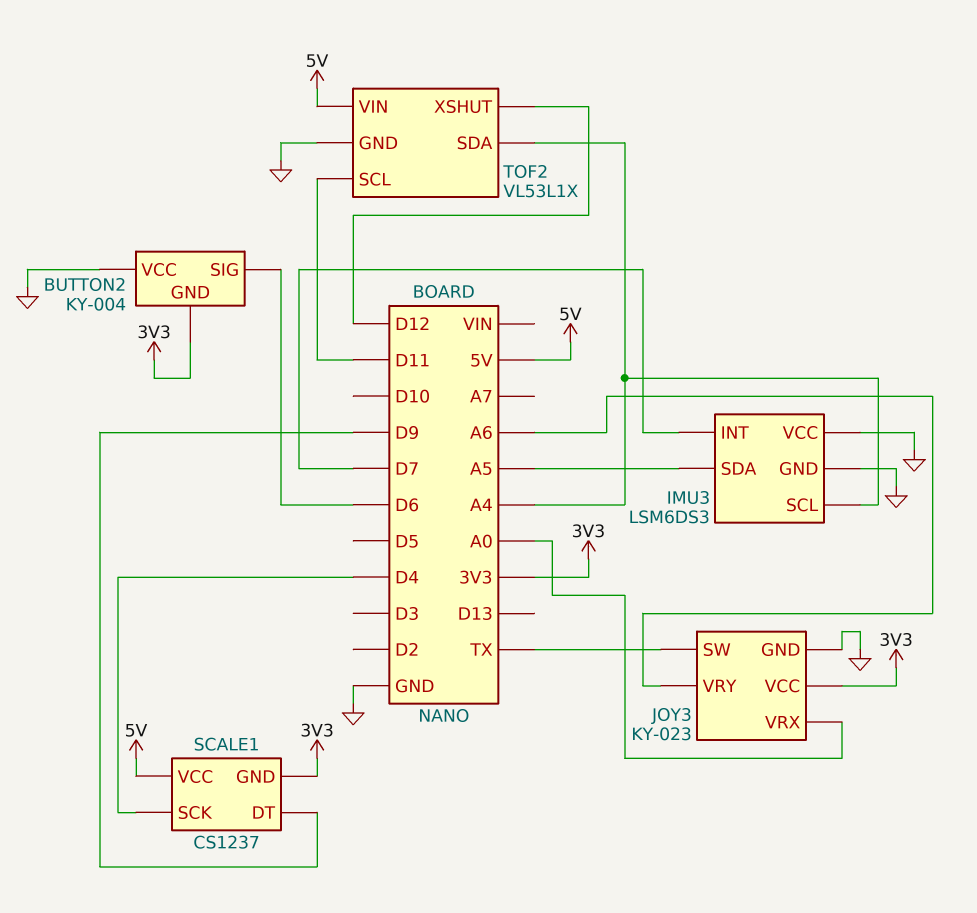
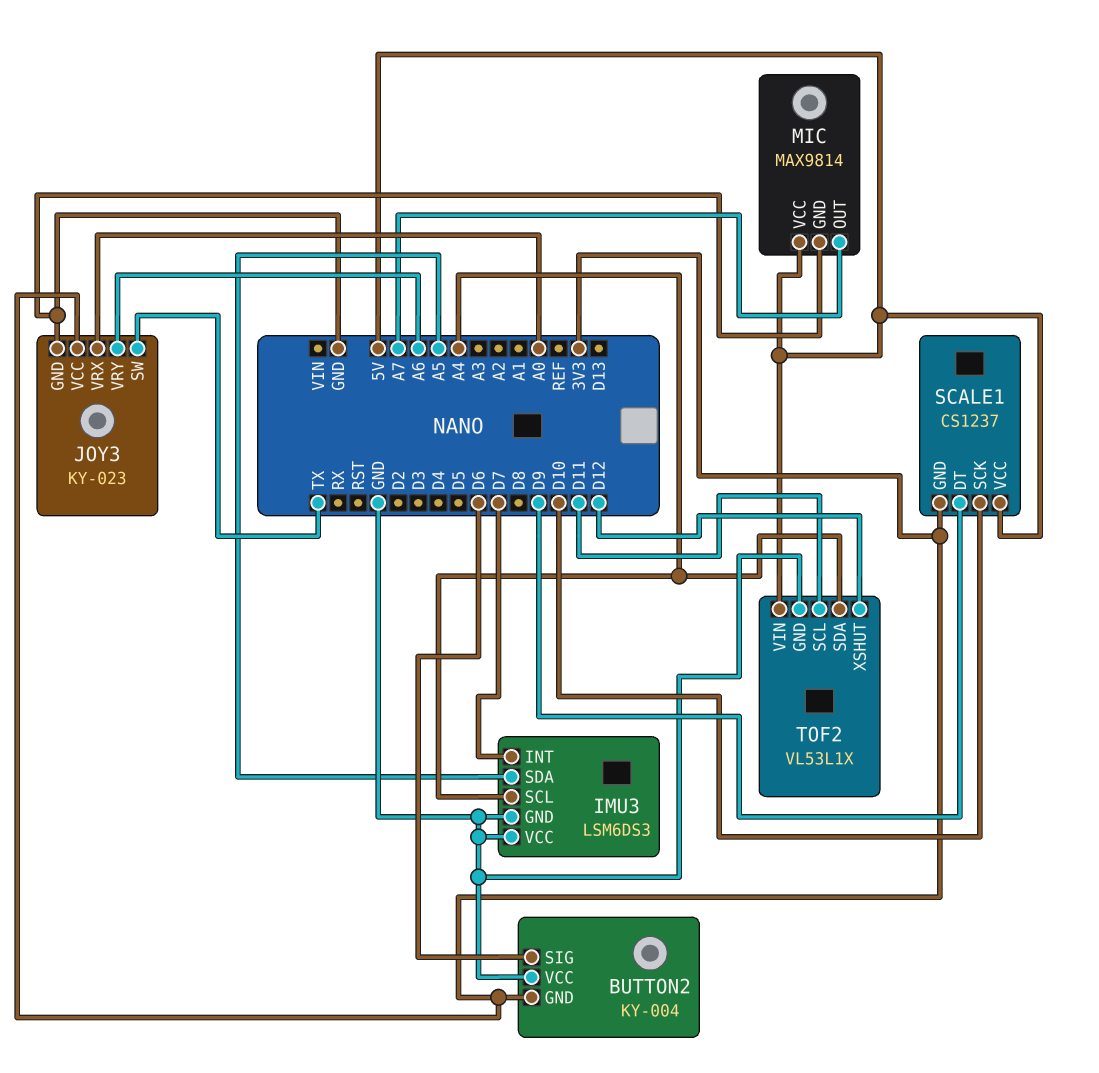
MIC: none -> MAX9814
MIC pin GND: none -> GND
MIC pin OUT: none -> A7
MIC pin VCC: none -> 5V
SCALE1 pin SCK: D4 -> D10

